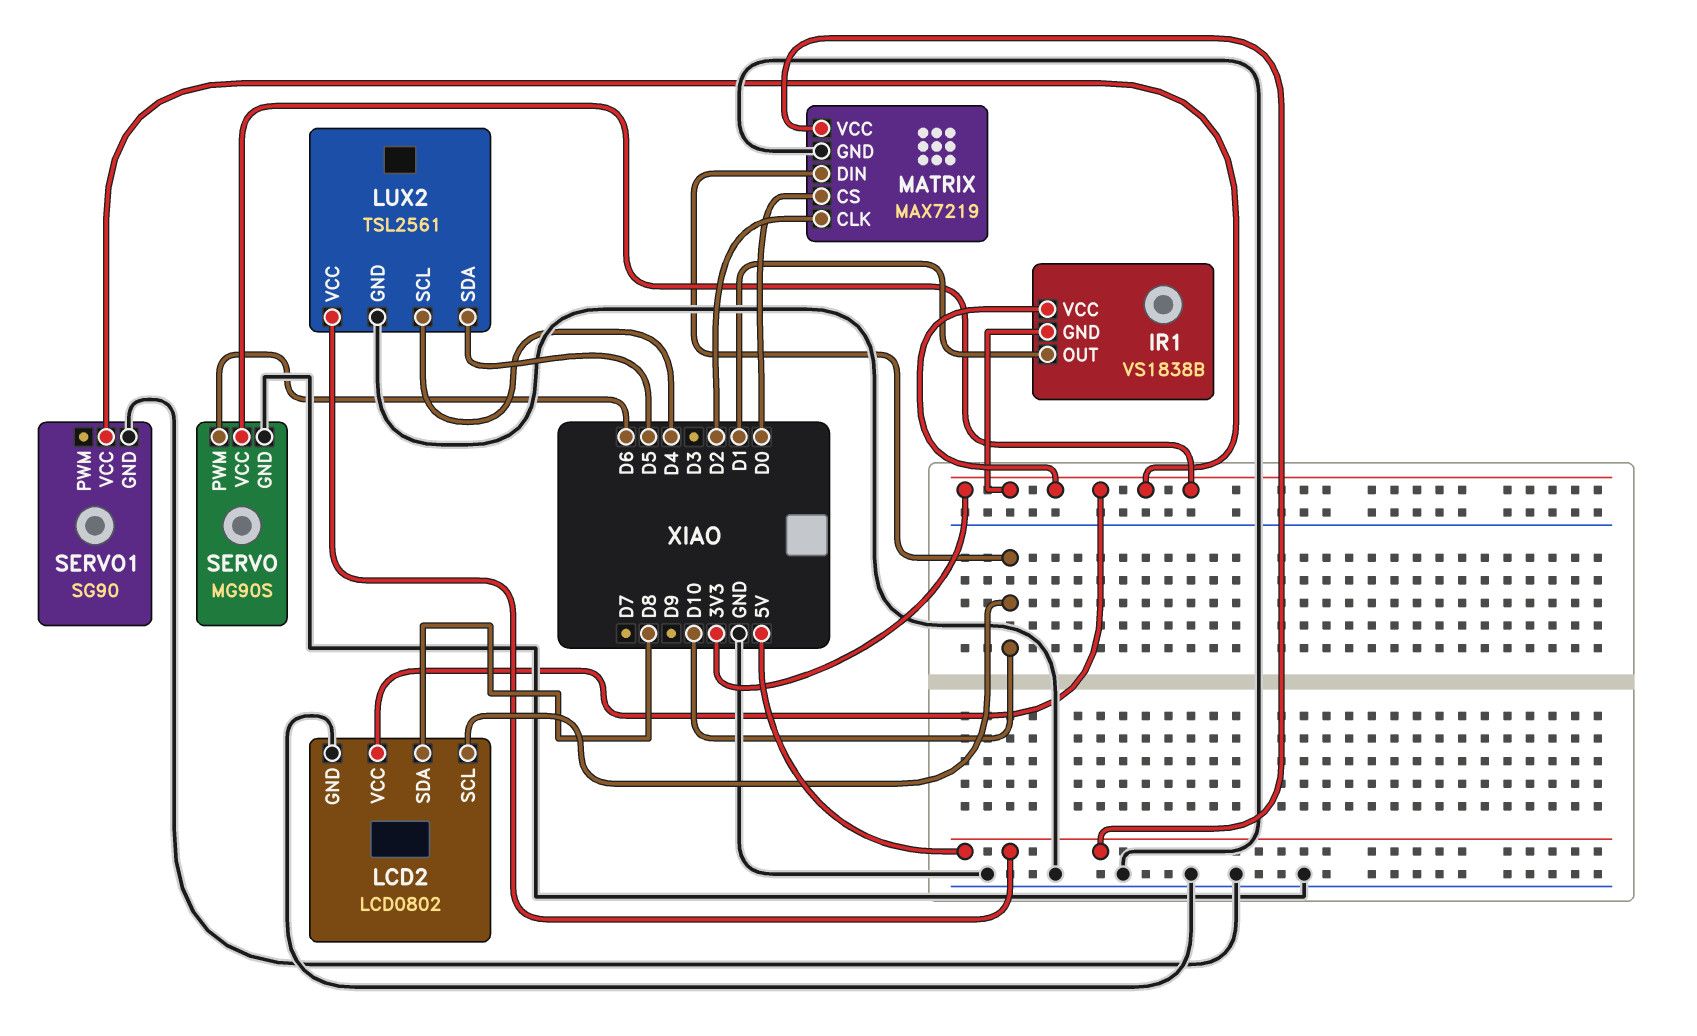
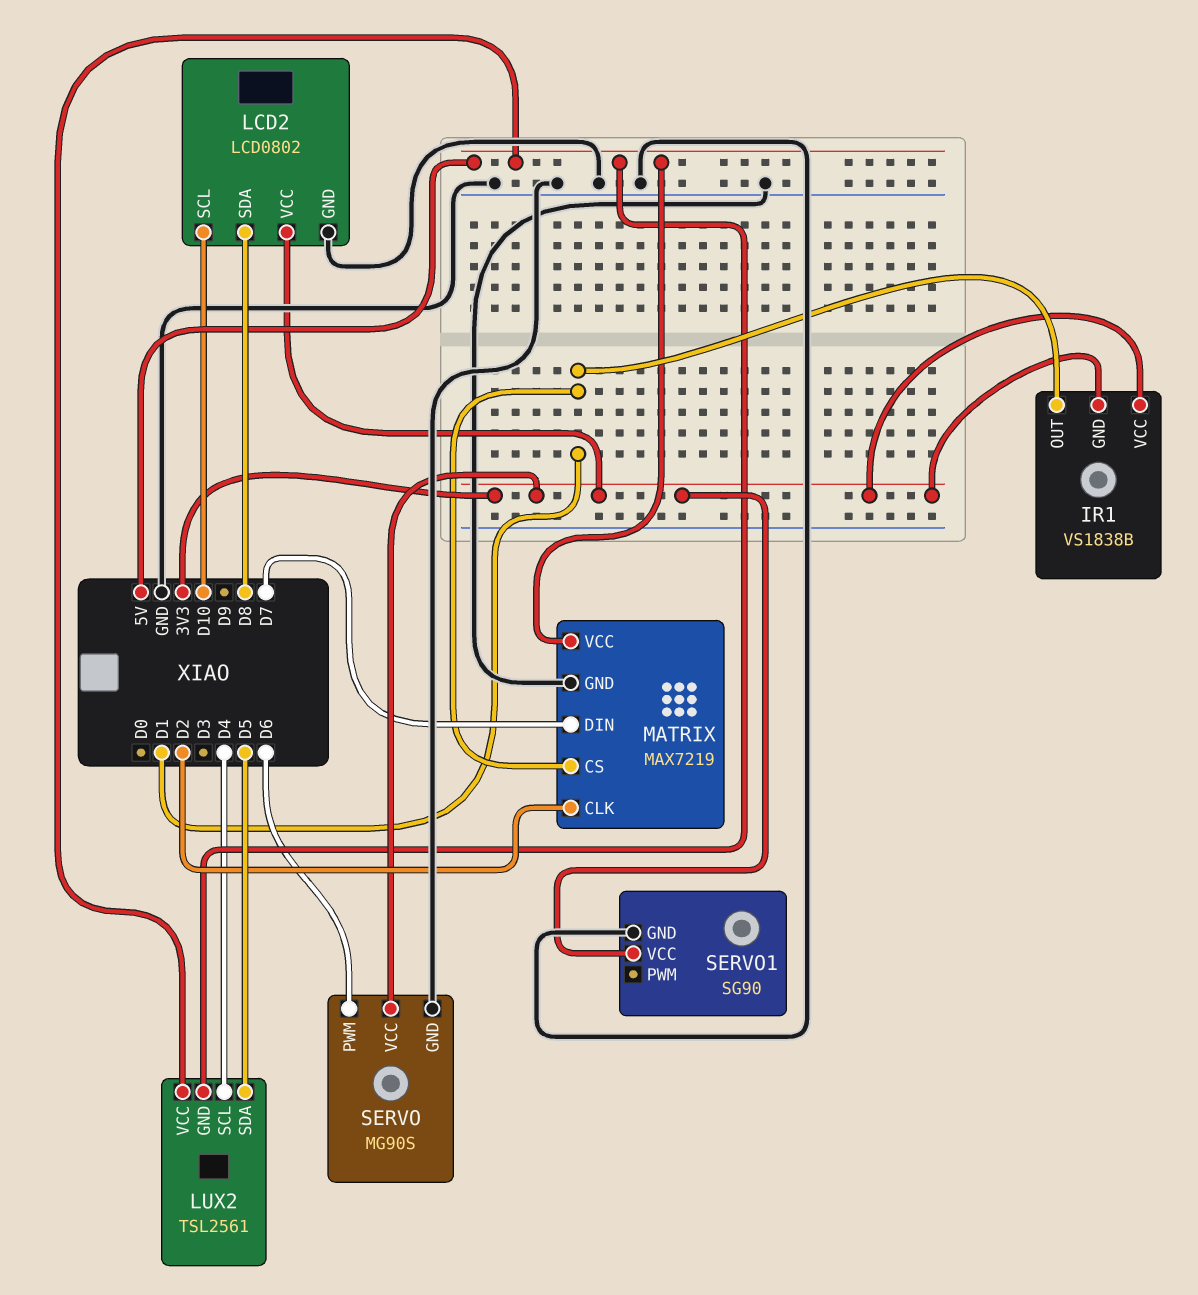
LUX2 pin GND: GND -> 5V
MATRIX pin CS: D0 -> D1
MATRIX pin DIN: D10 -> D7

